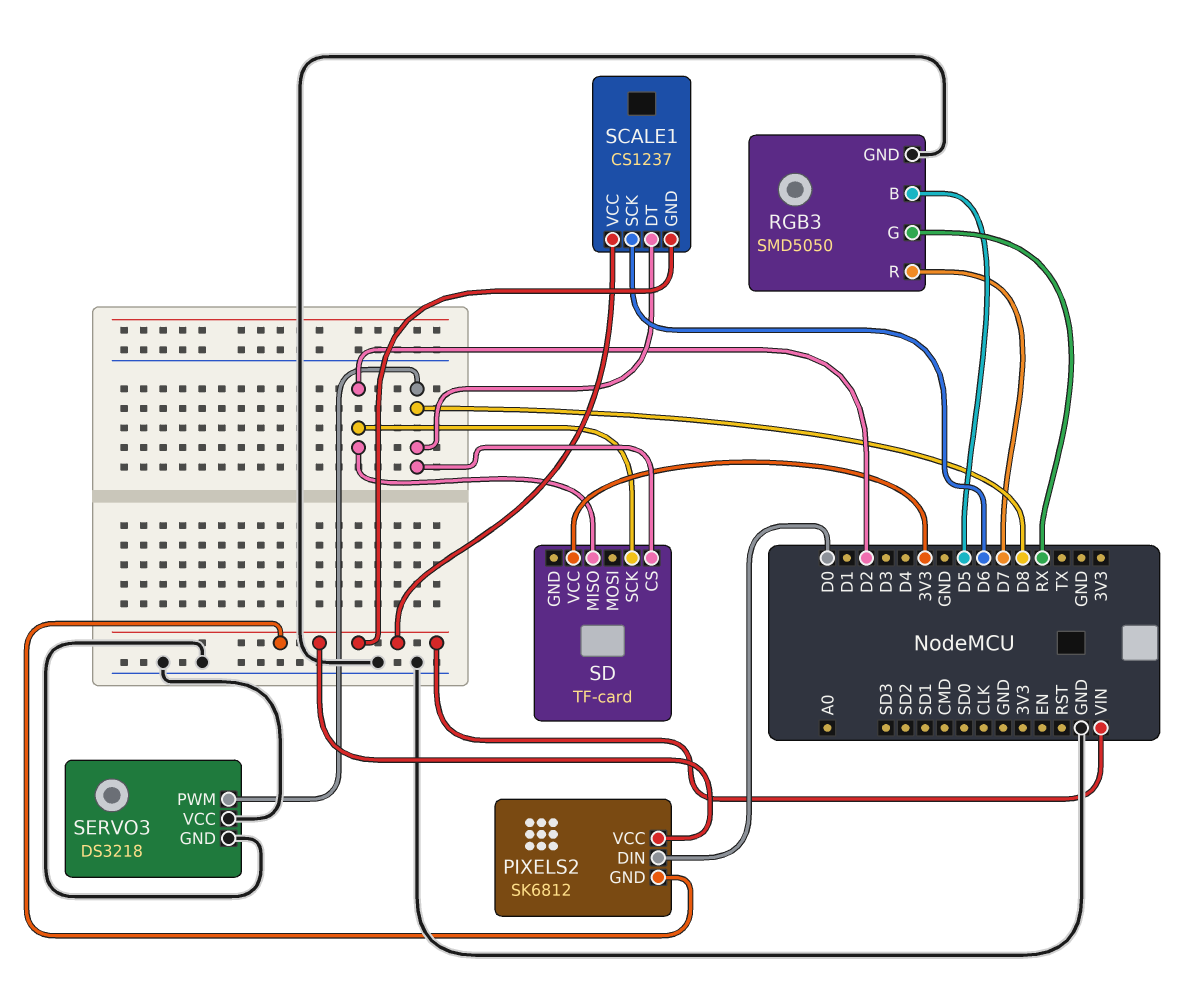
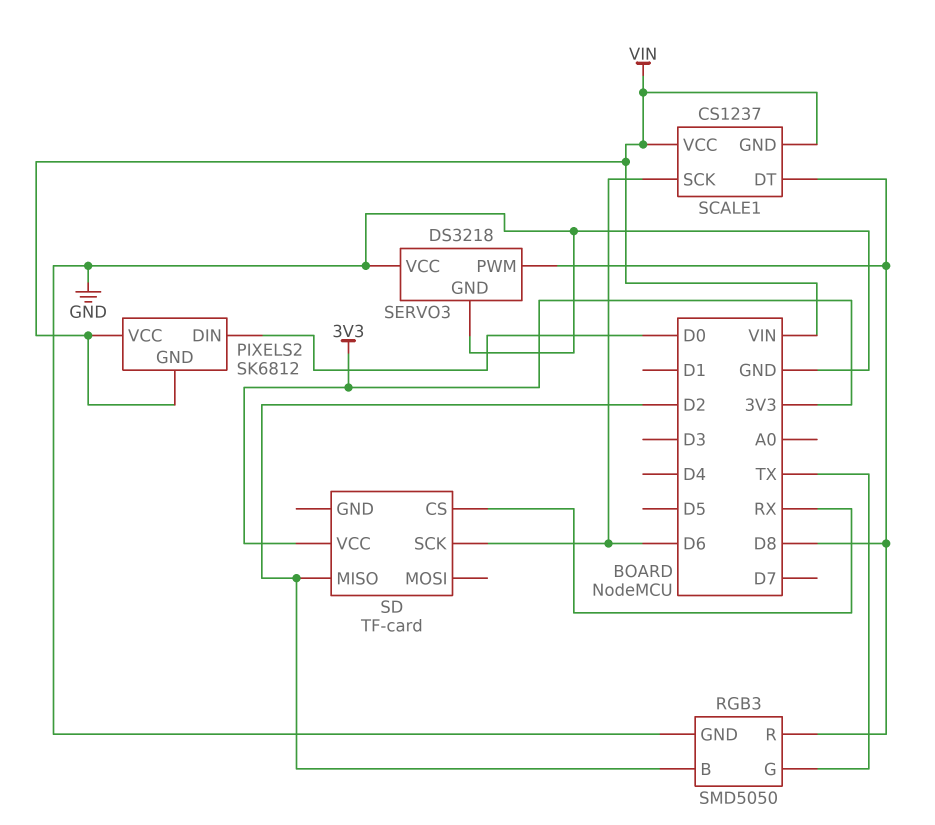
RGB3 pin B: D5 -> D2
RGB3 pin G: RX -> TX
RGB3 pin R: D7 -> D8
SD pin CS: D8 -> RX
SD pin SCK: D2 -> D6

